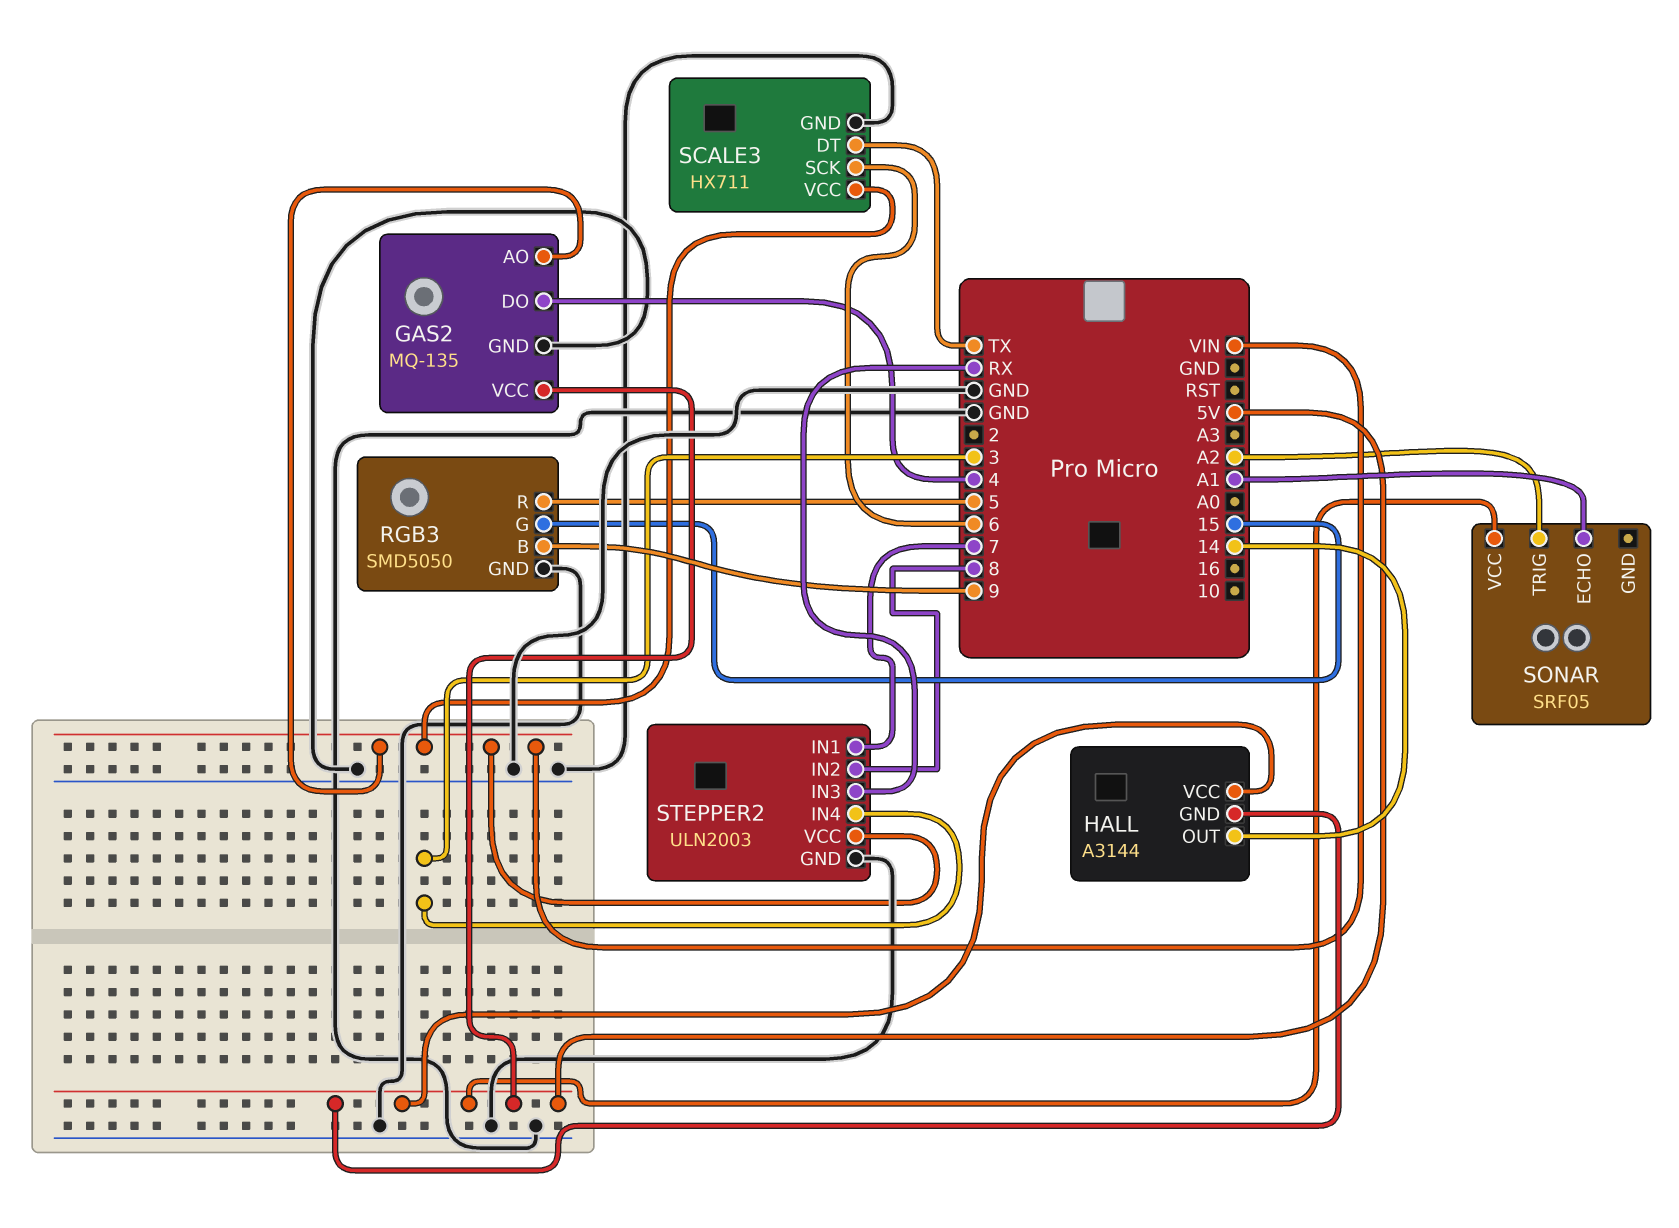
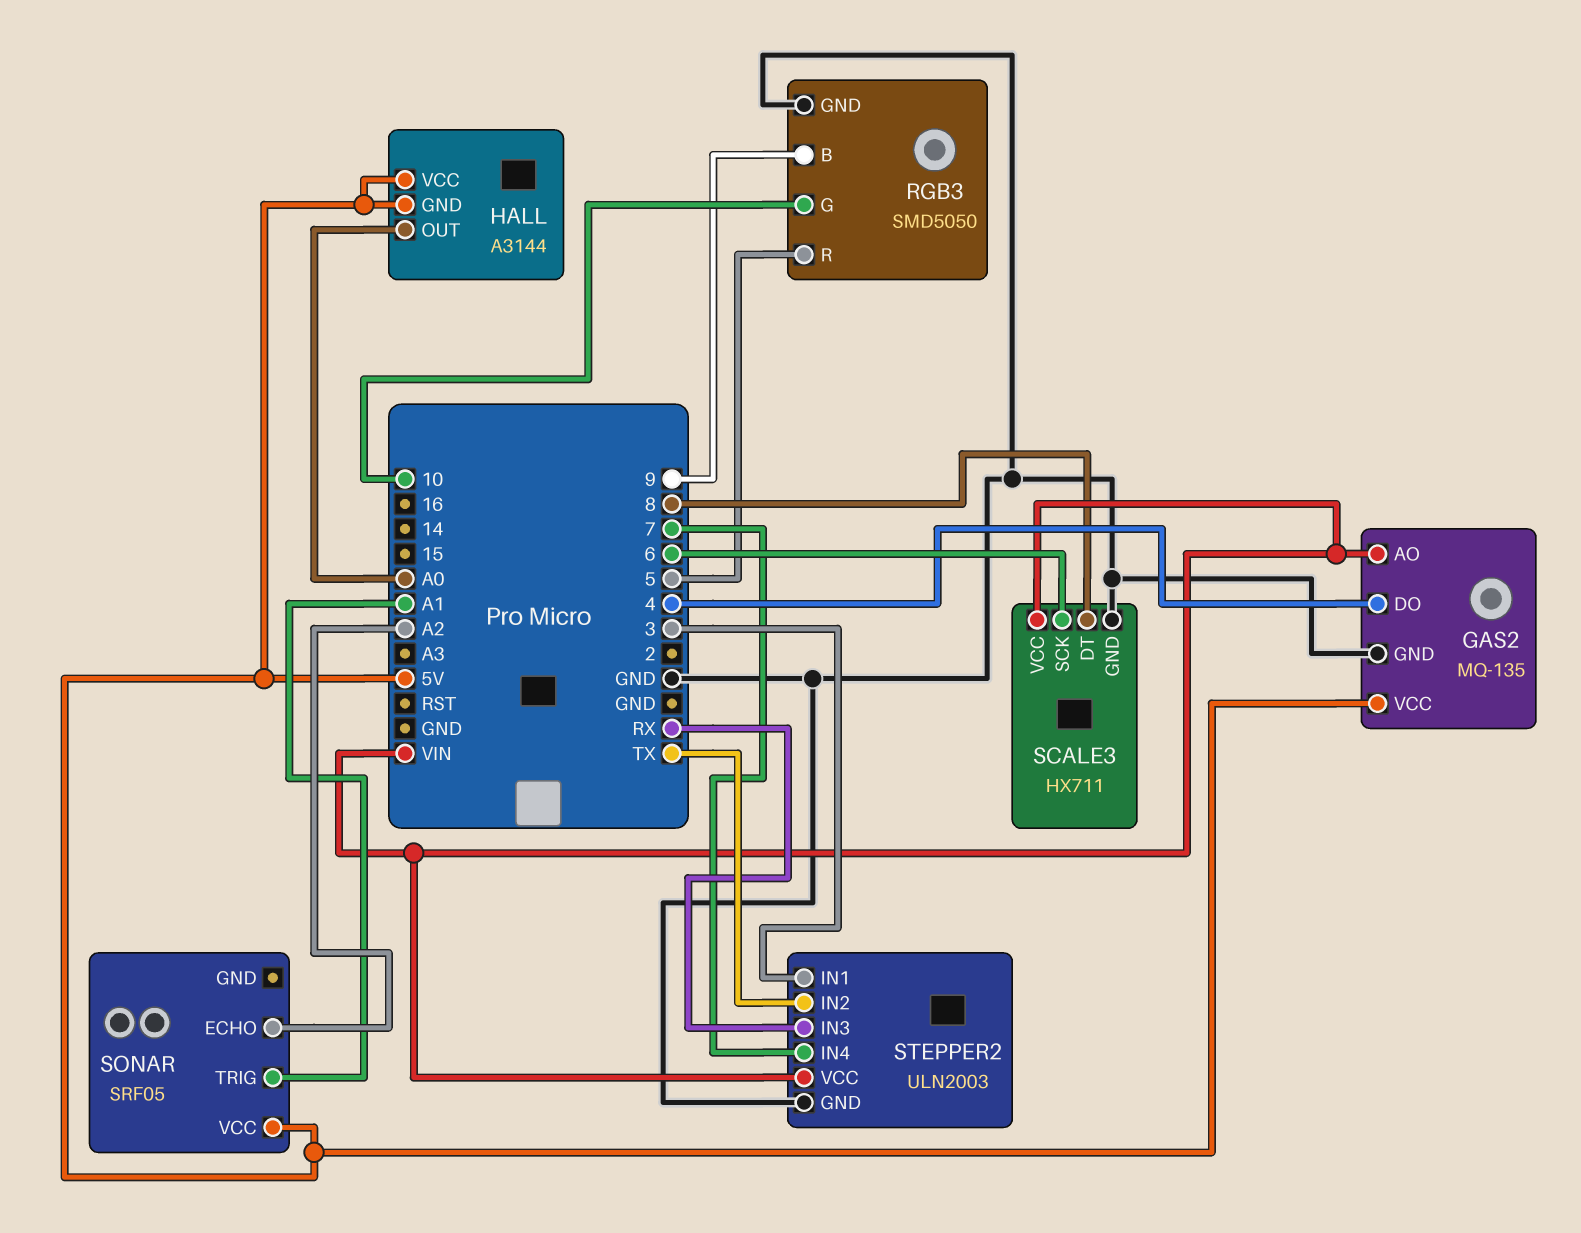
HALL pin OUT: 14 -> A0
RGB3 pin G: 15 -> 10
SCALE3 pin DT: TX -> 8
SONAR pin ECHO: A1 -> A2
SONAR pin TRIG: A2 -> A1
STEPPER2 pin IN1: 7 -> 3
STEPPER2 pin IN2: 8 -> TX
STEPPER2 pin IN4: 3 -> 7

